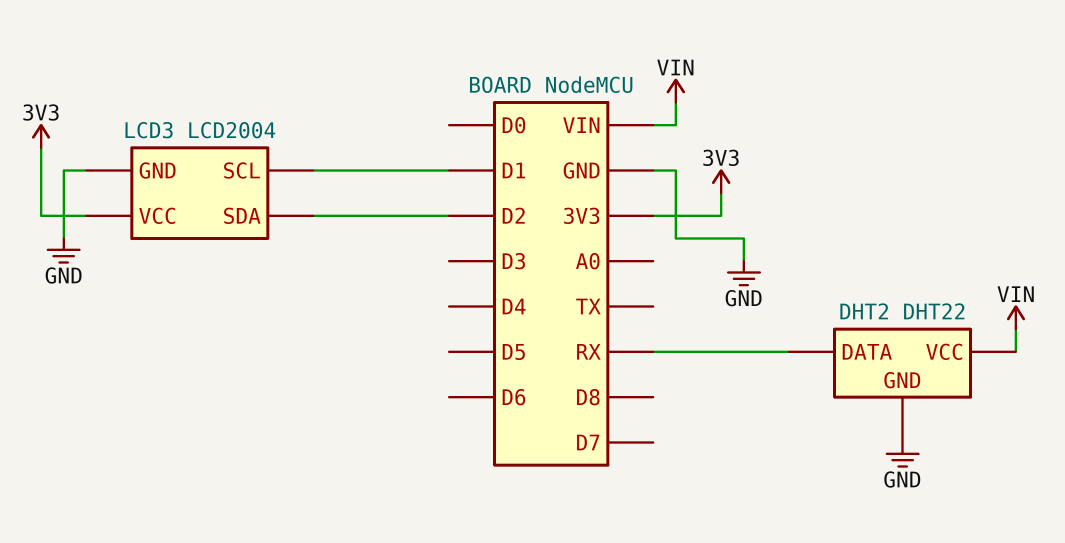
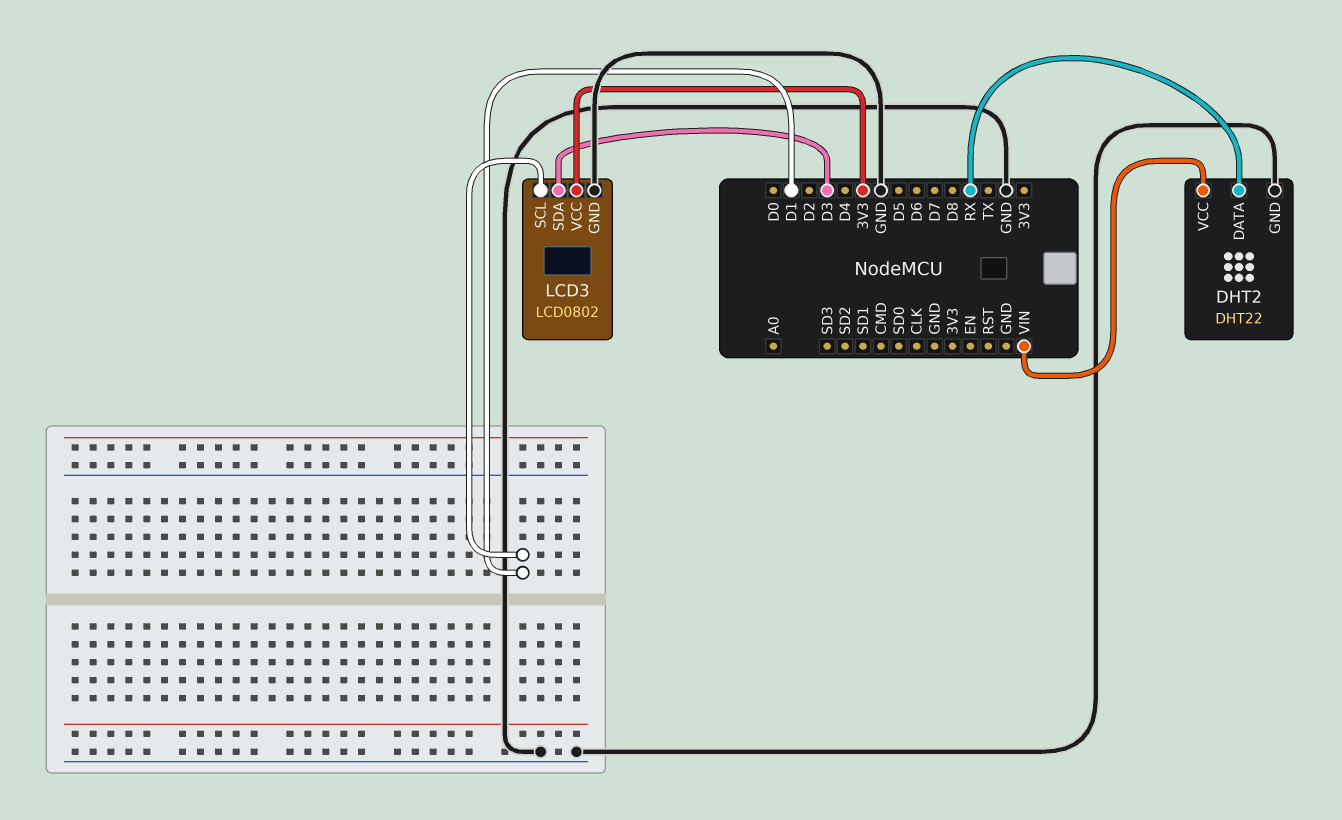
LCD3: LCD2004 -> LCD0802
LCD3 pin SDA: D2 -> D3

